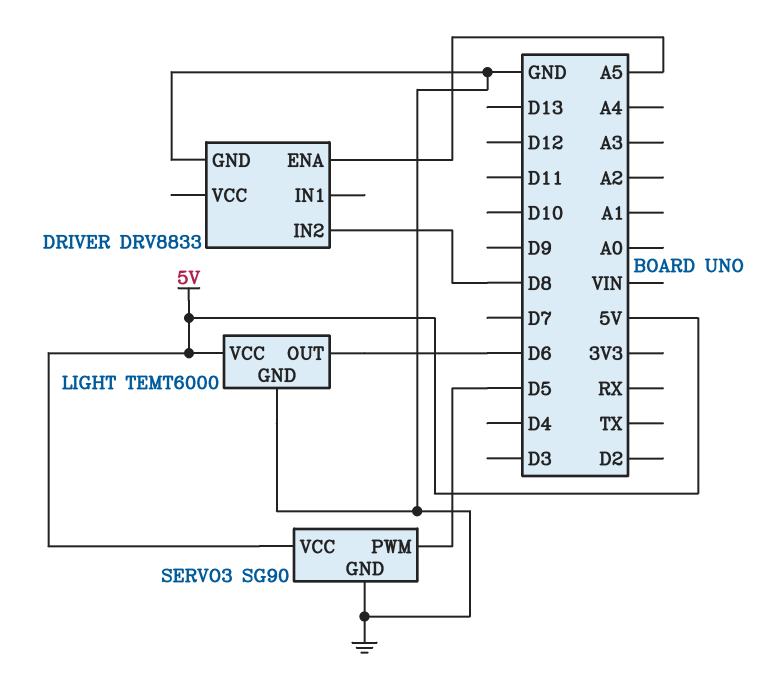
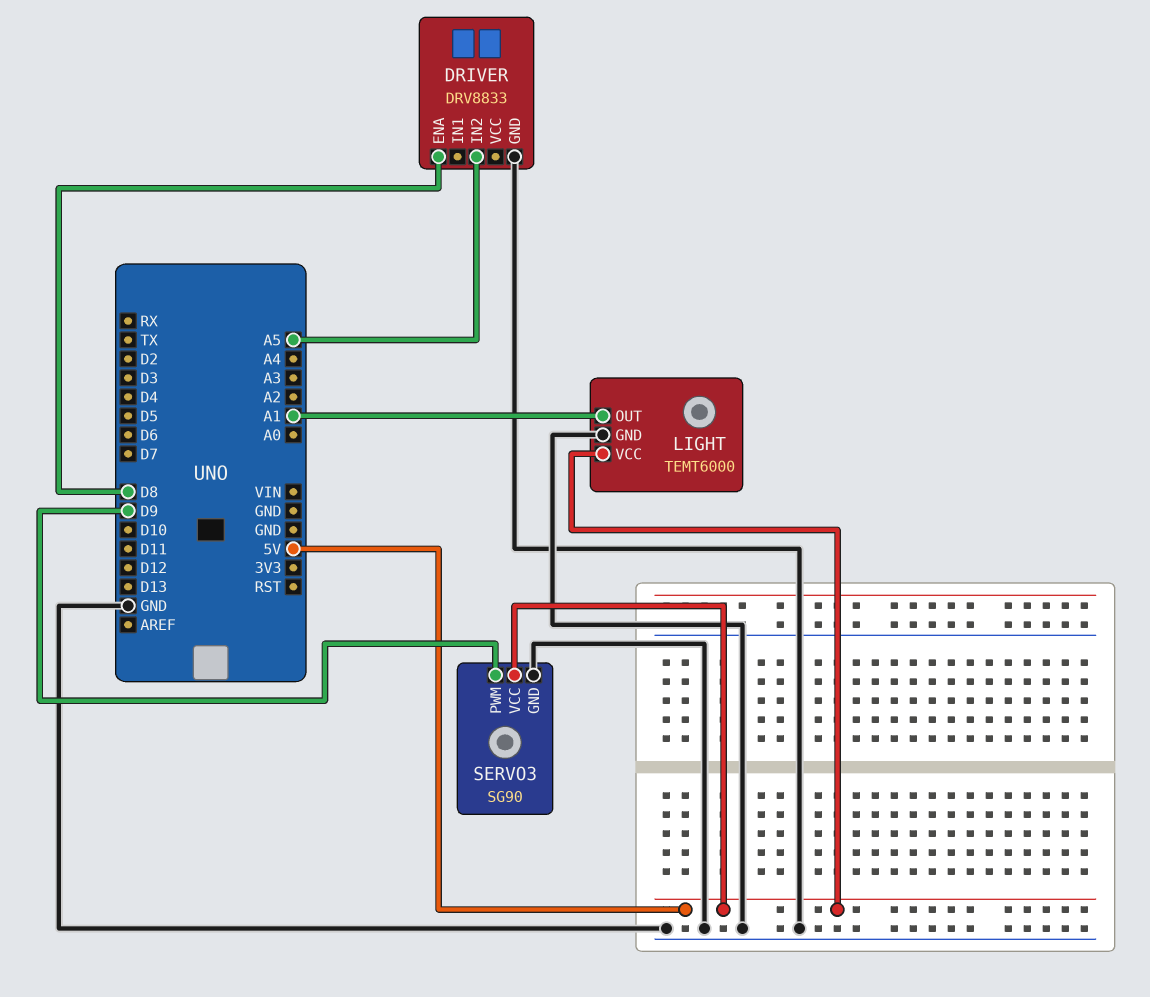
DRIVER pin ENA: A5 -> D8
DRIVER pin IN2: D8 -> A5
LIGHT pin OUT: D6 -> A1
SERVO3 pin PWM: D5 -> D9

